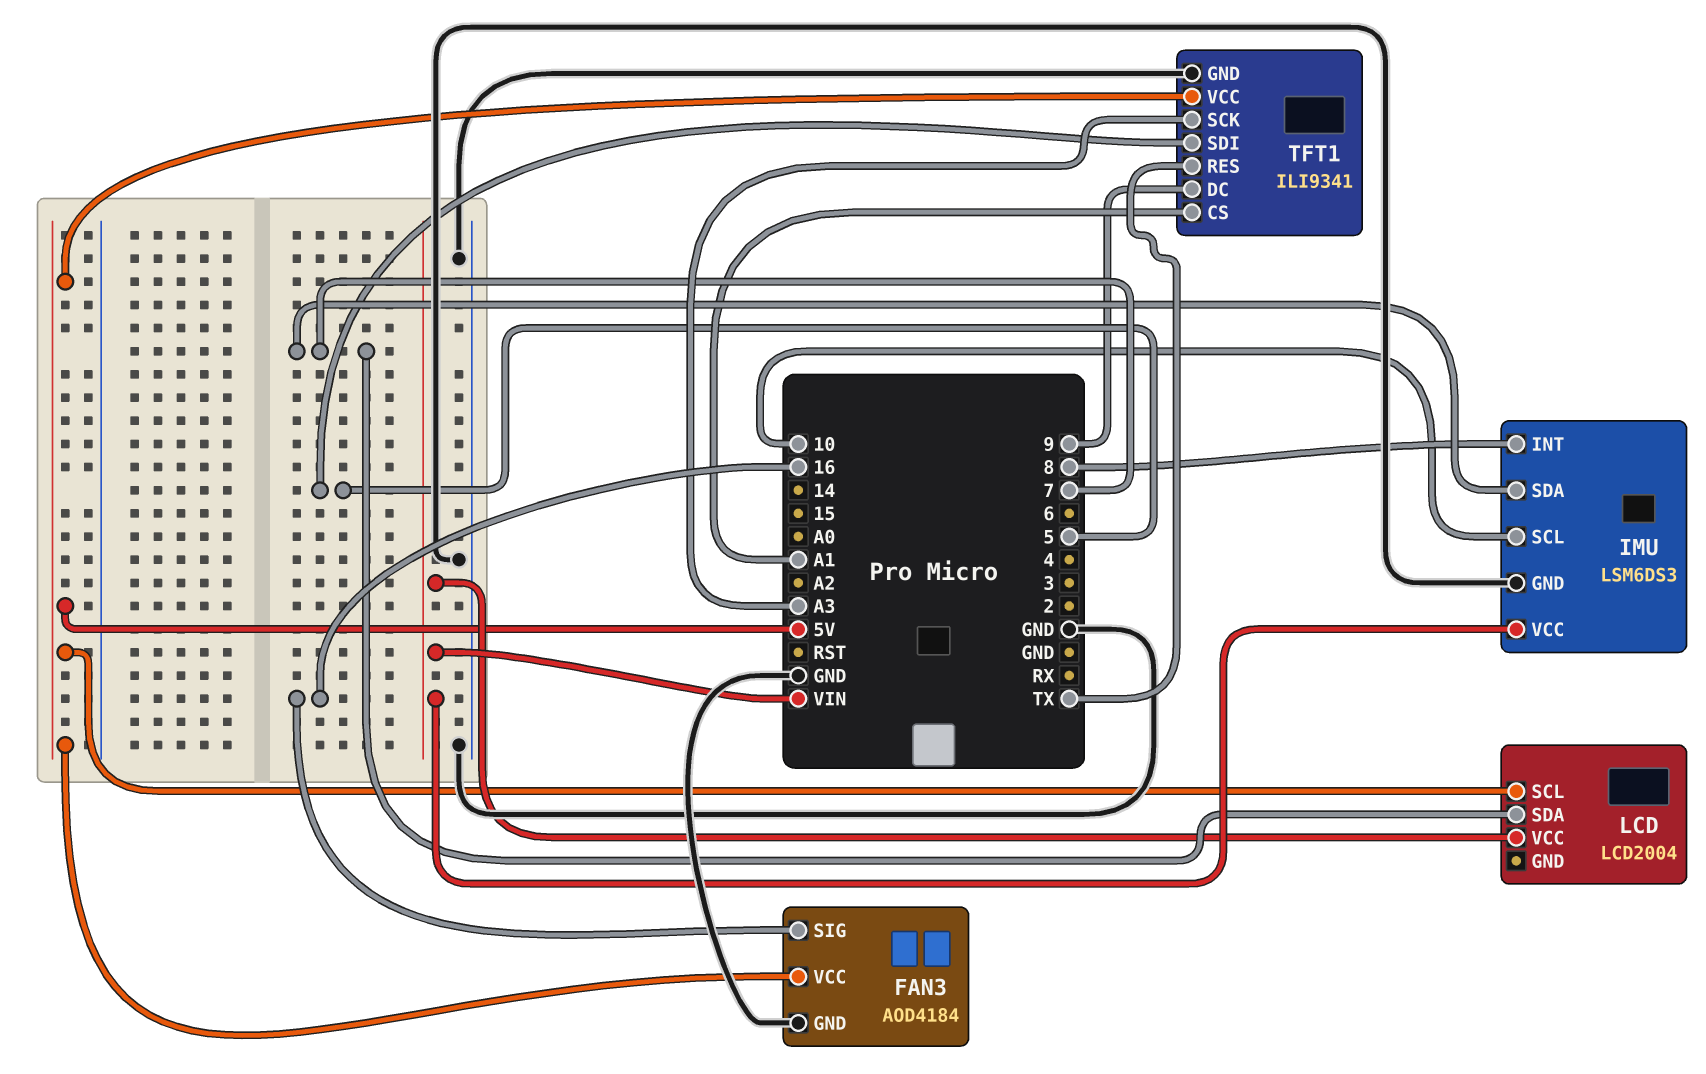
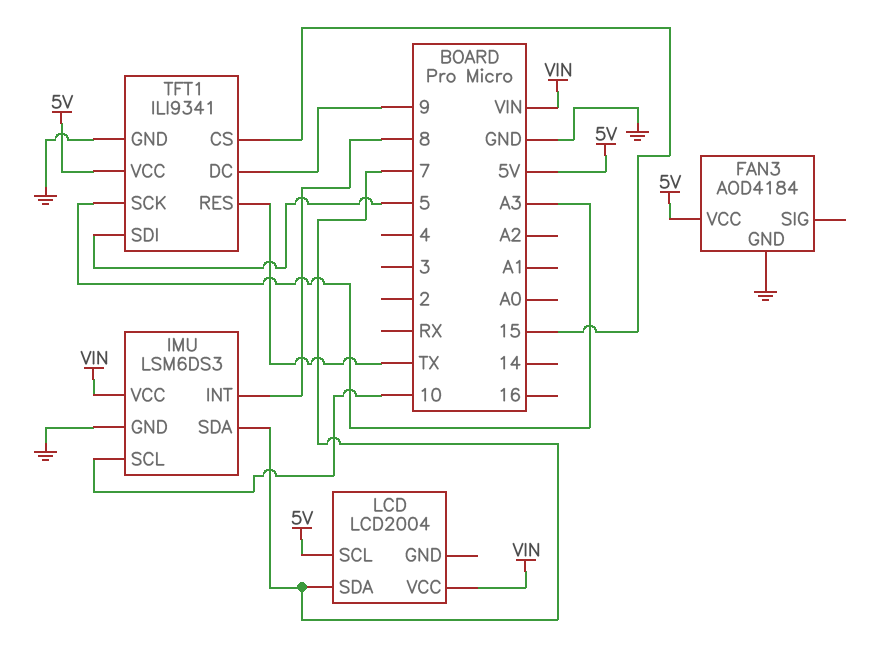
FAN3 pin SIG: 16 -> none
TFT1 pin CS: A1 -> 15

